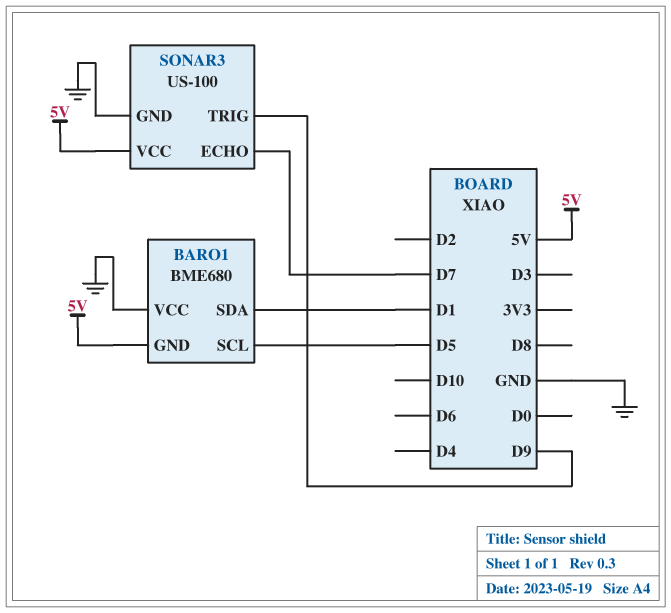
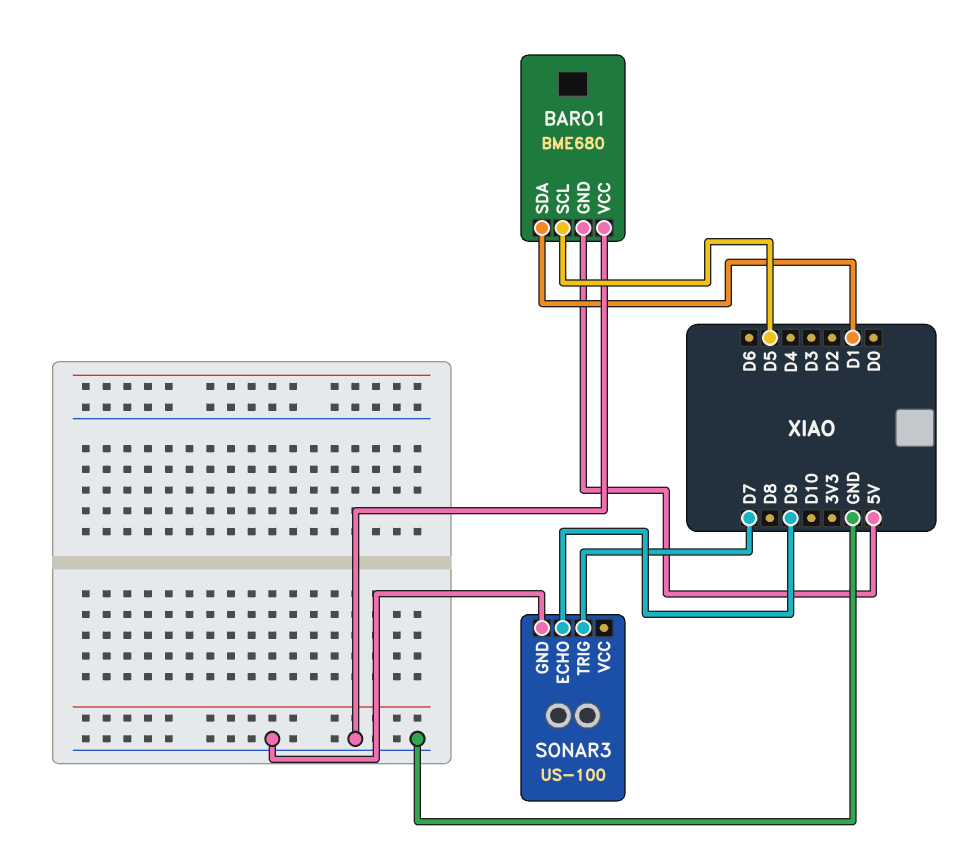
SONAR3 pin ECHO: D7 -> D9
SONAR3 pin TRIG: D9 -> D7
SONAR3 pin VCC: 5V -> none

